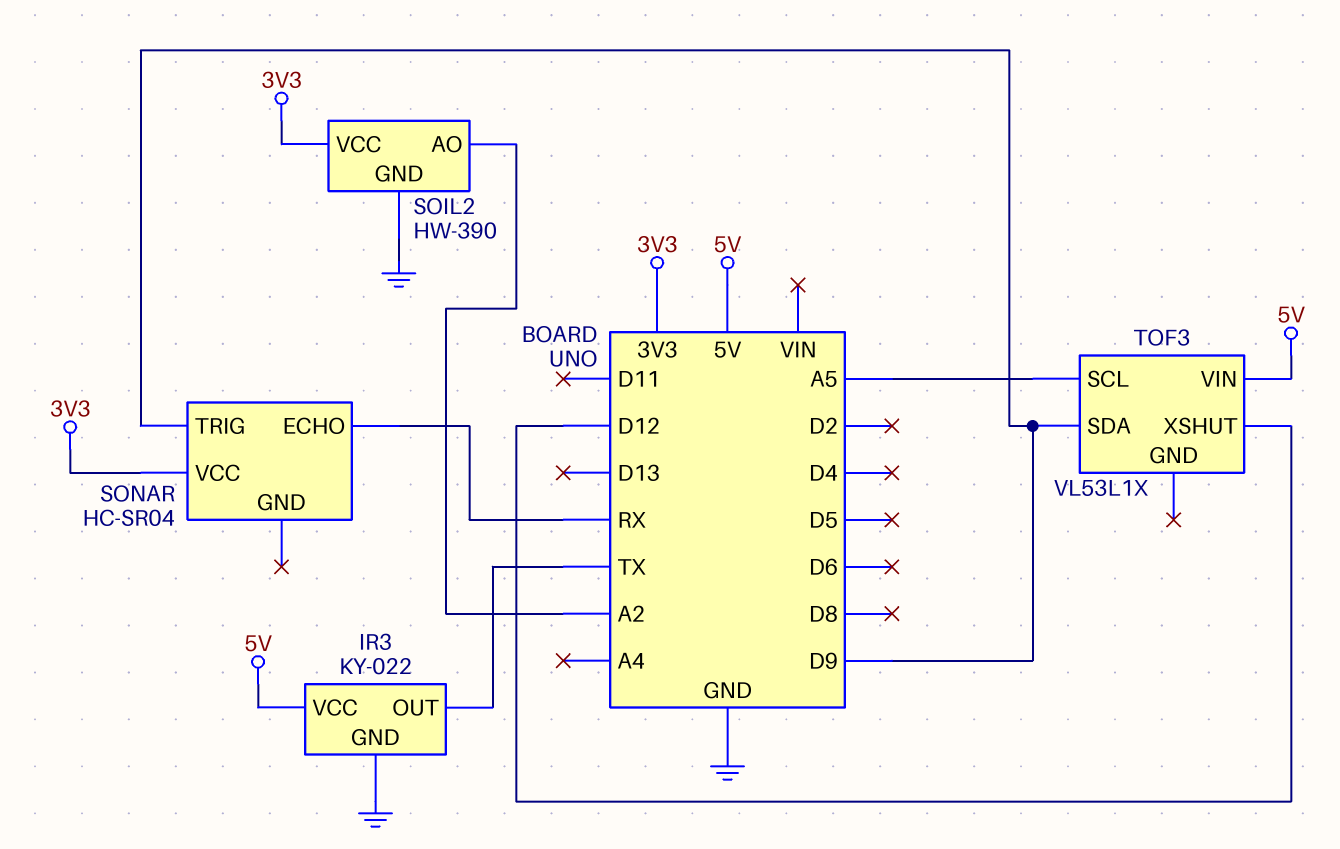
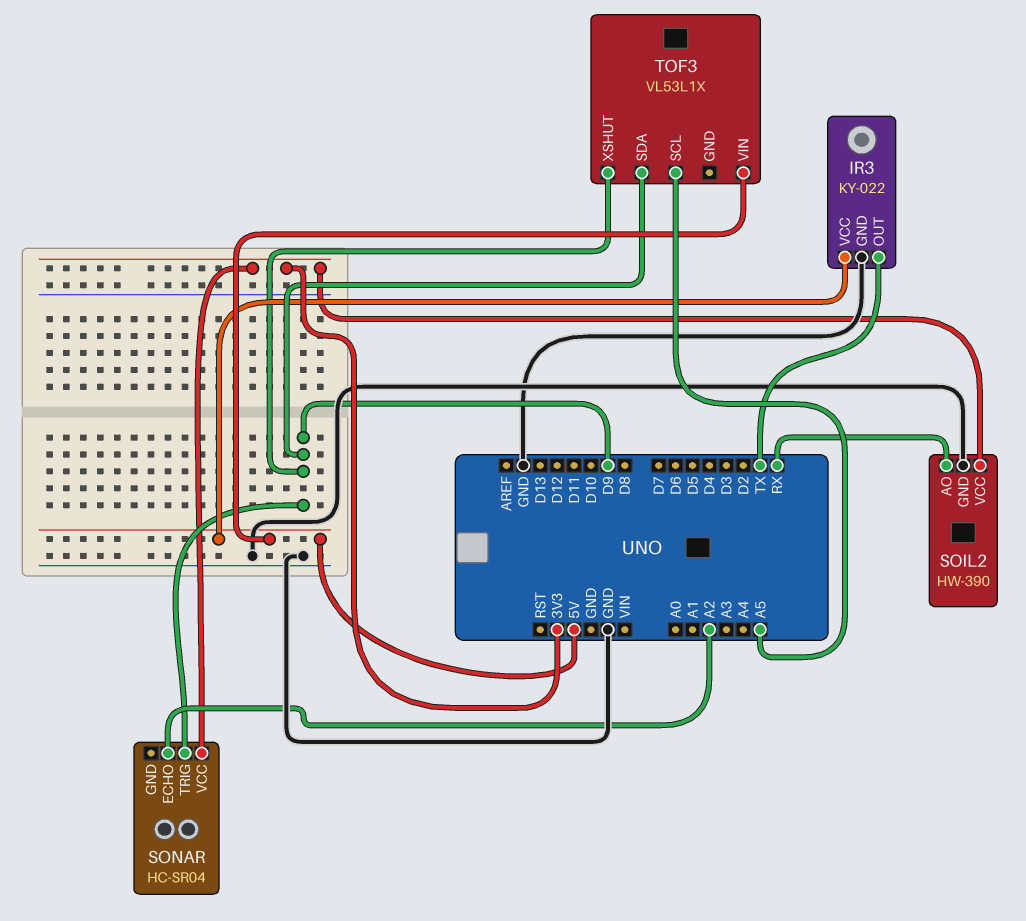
SOIL2 pin AO: A2 -> RX
SONAR pin ECHO: RX -> A2
TOF3 pin XSHUT: D12 -> D9

